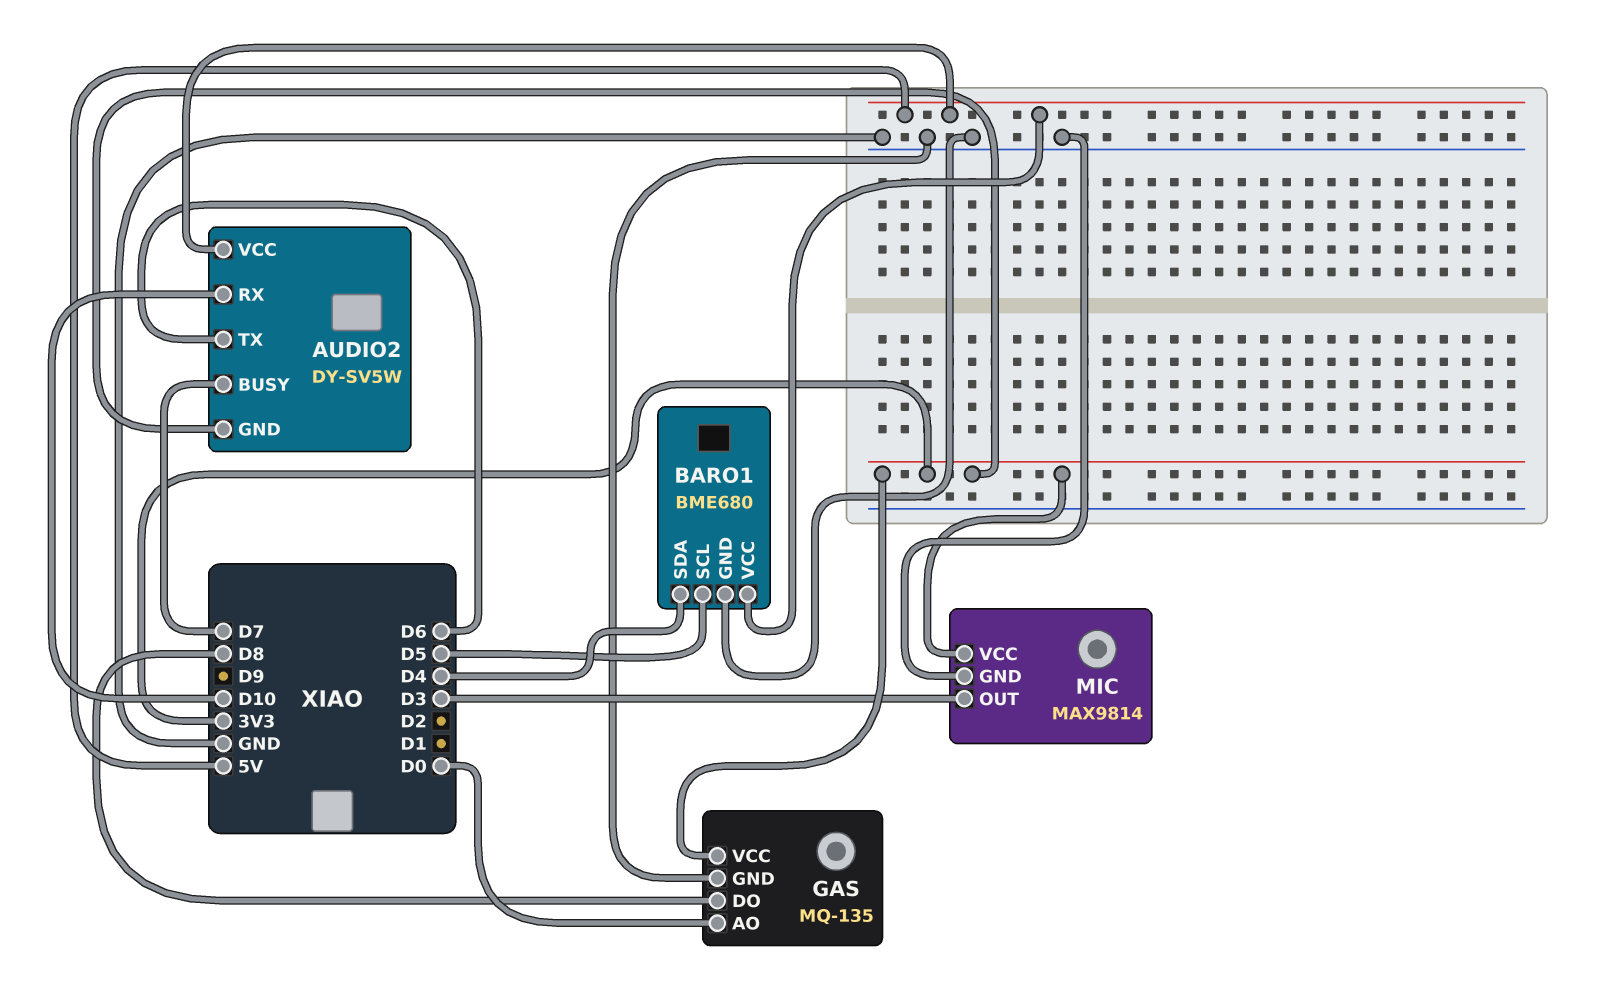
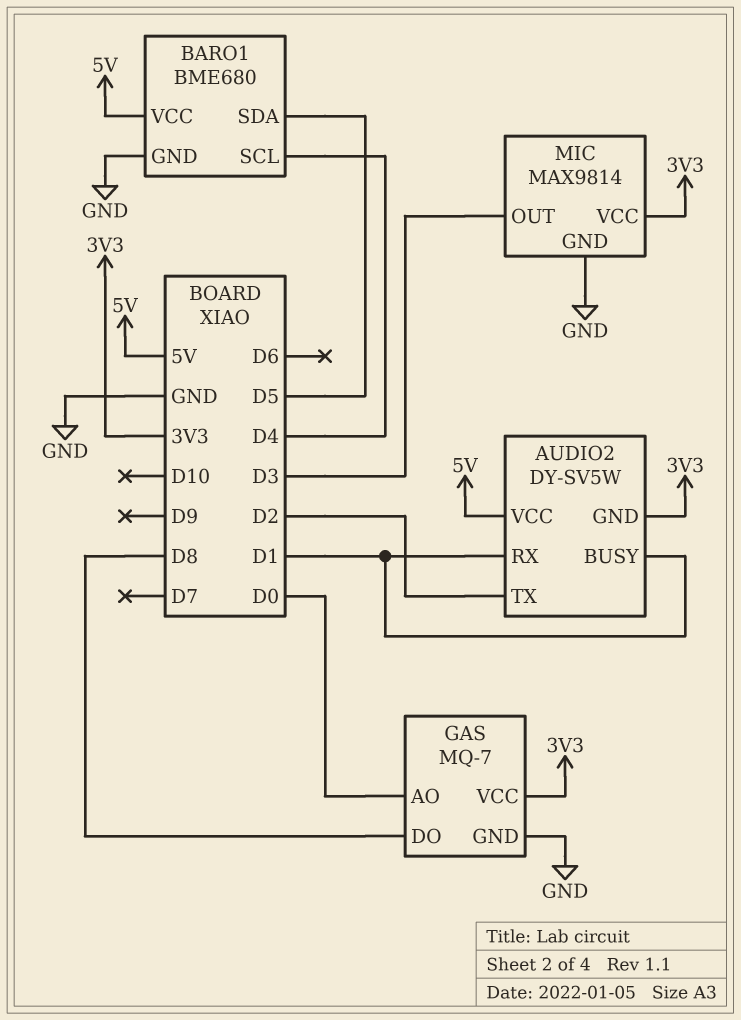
AUDIO2 pin BUSY: D7 -> D1
AUDIO2 pin RX: D10 -> D1
AUDIO2 pin TX: D6 -> D2
BARO1 pin SCL: D5 -> D4
BARO1 pin SDA: D4 -> D5
GAS: MQ-135 -> MQ-7

